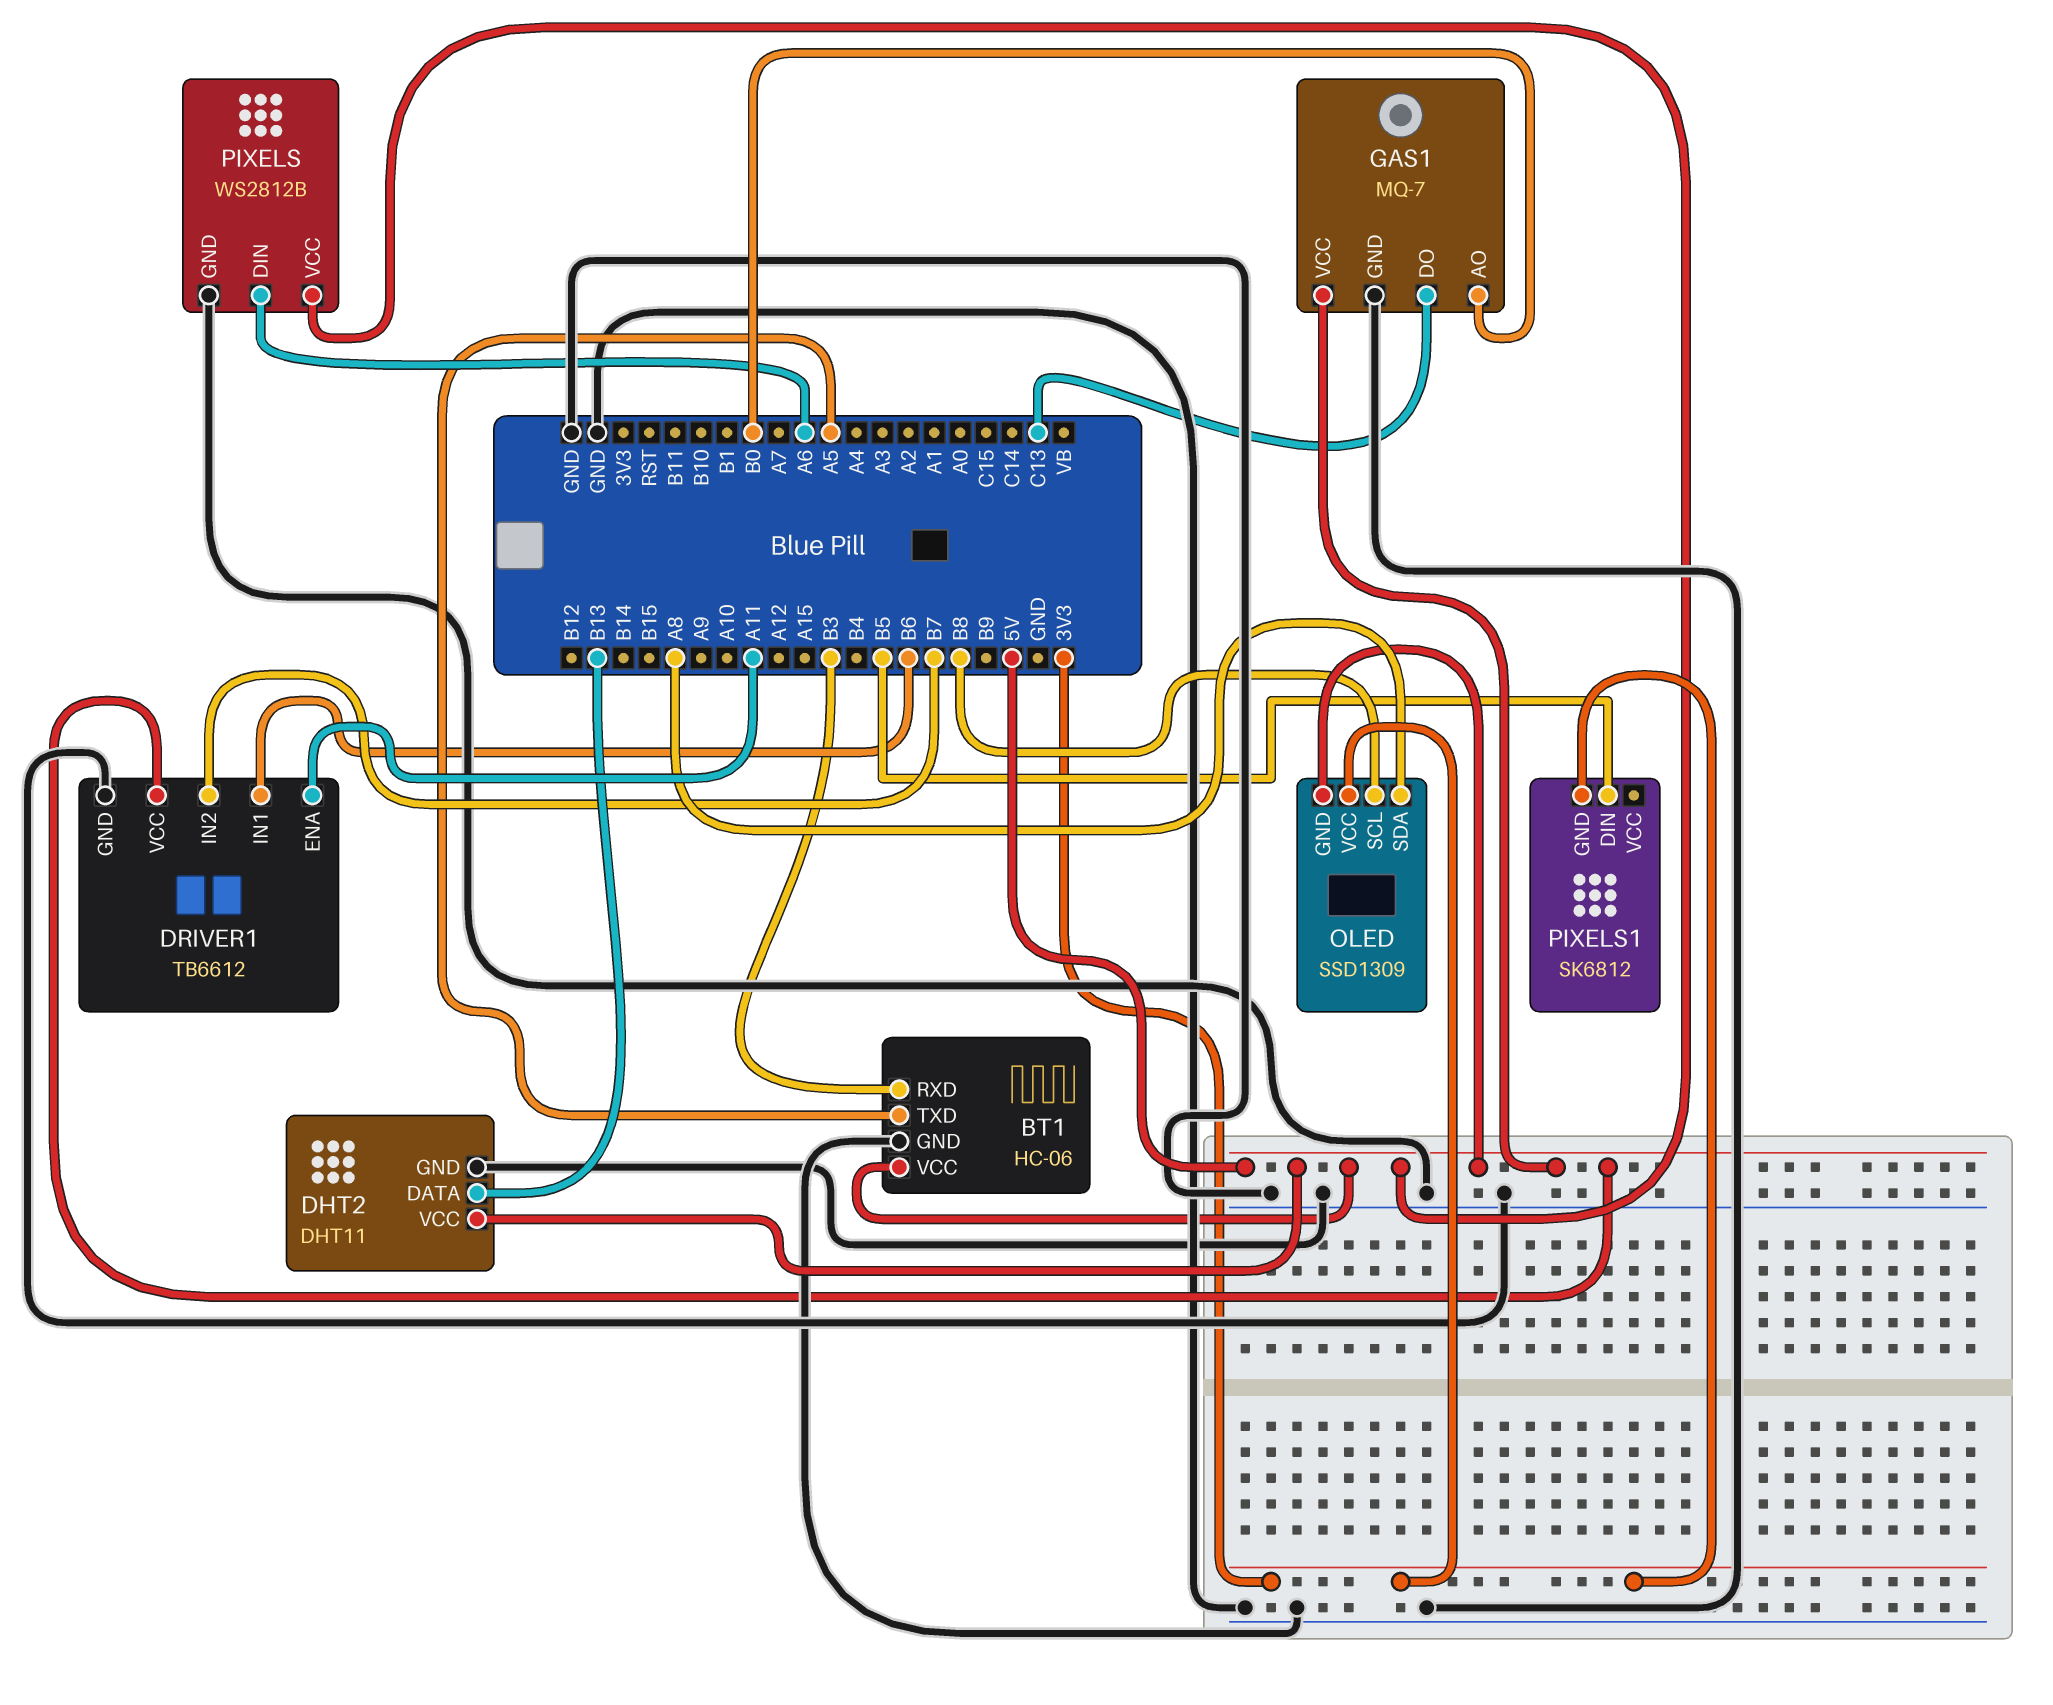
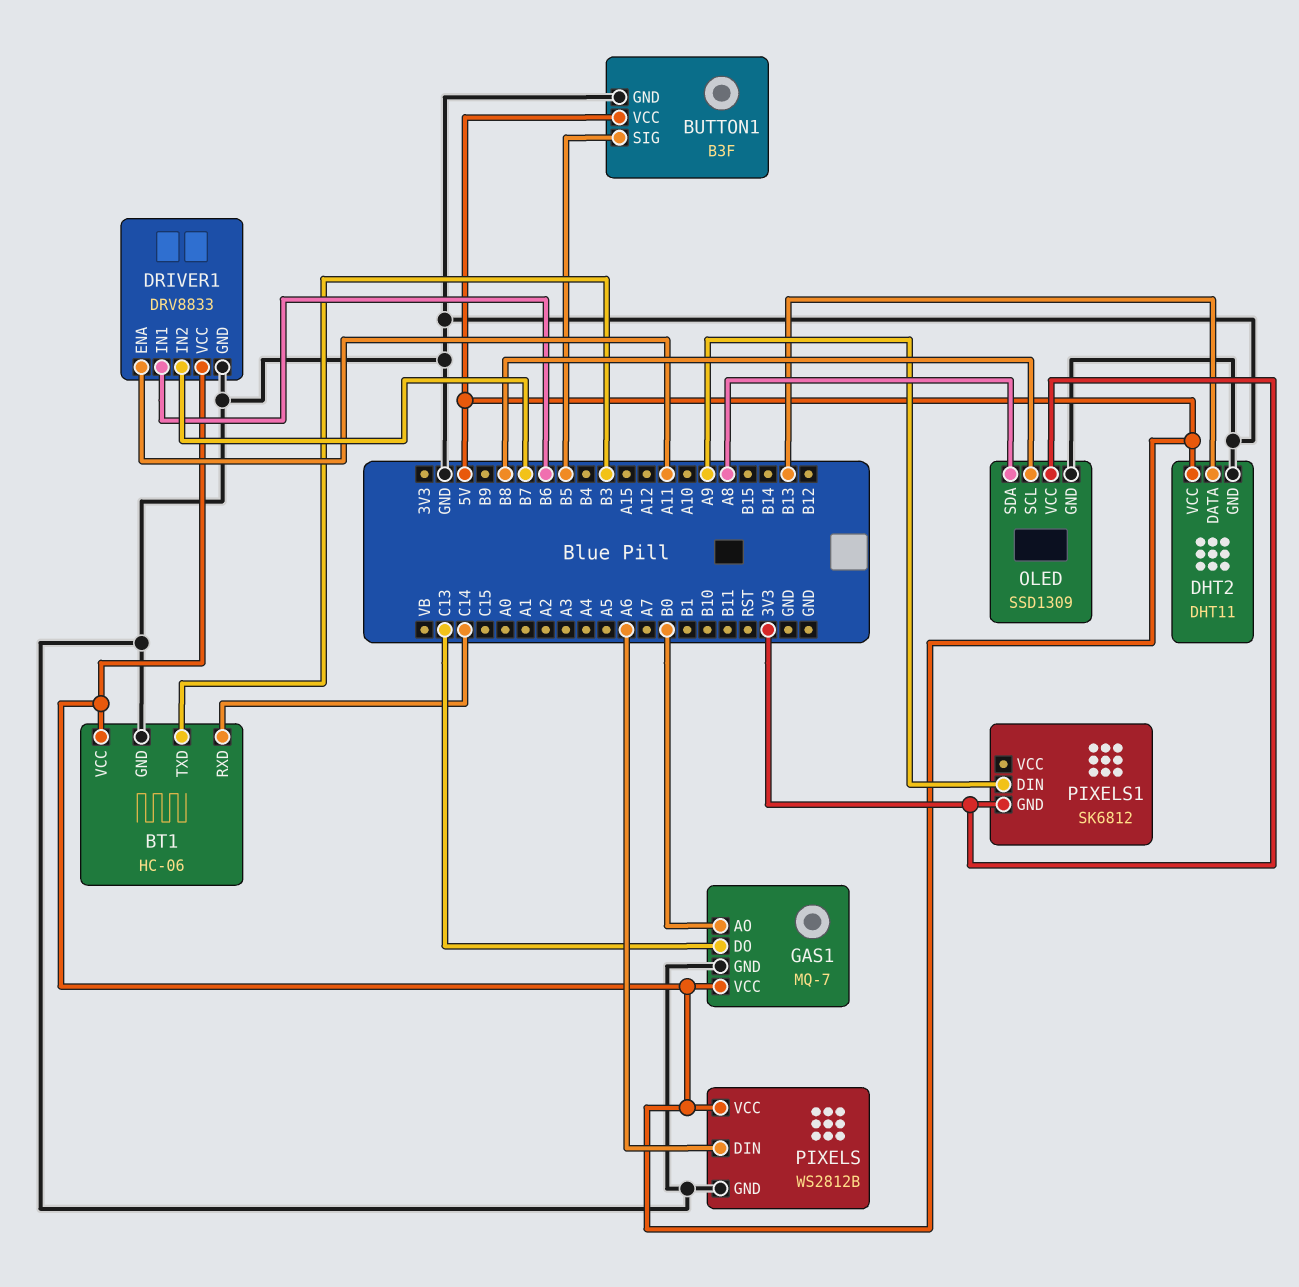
BT1 pin RXD: B3 -> C14
BT1 pin TXD: A5 -> B3
BUTTON1: none -> B3F
BUTTON1 pin GND: none -> GND
BUTTON1 pin SIG: none -> B5
BUTTON1 pin VCC: none -> 5V
DRIVER1: TB6612 -> DRV8833
OLED pin GND: 5V -> GND
PIXELS1 pin DIN: B5 -> A9

